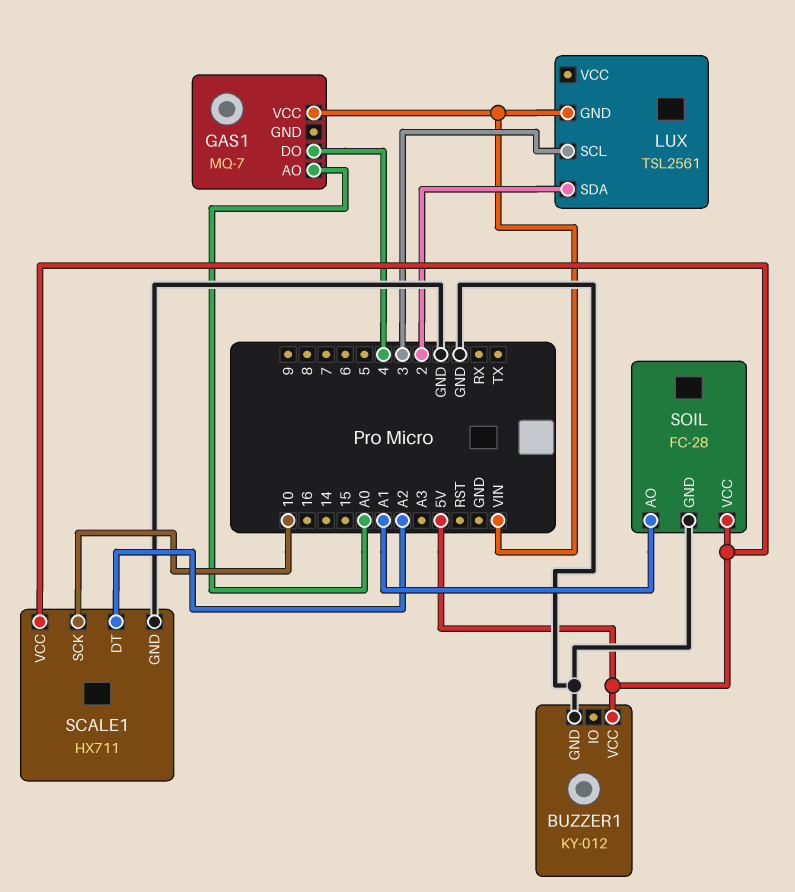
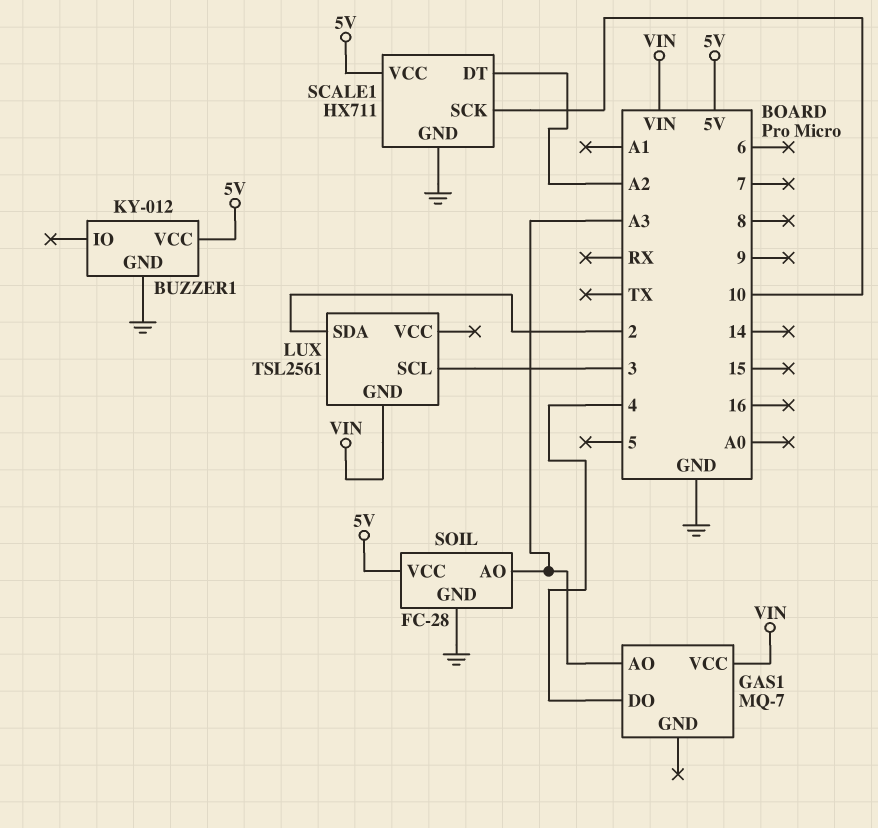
GAS1 pin AO: A0 -> A3
SOIL pin AO: A1 -> A3

